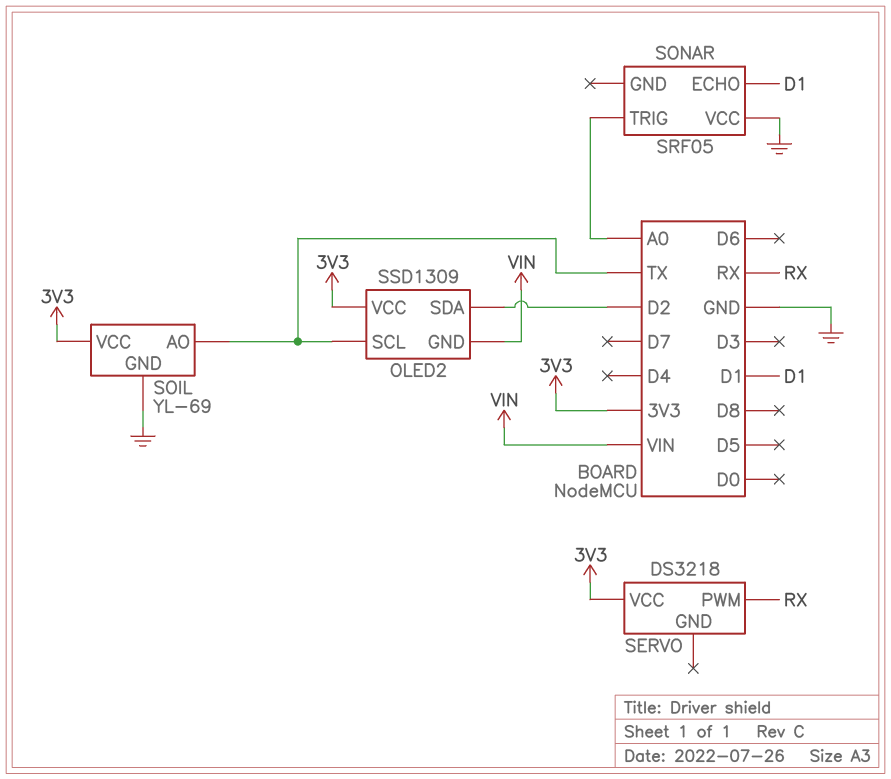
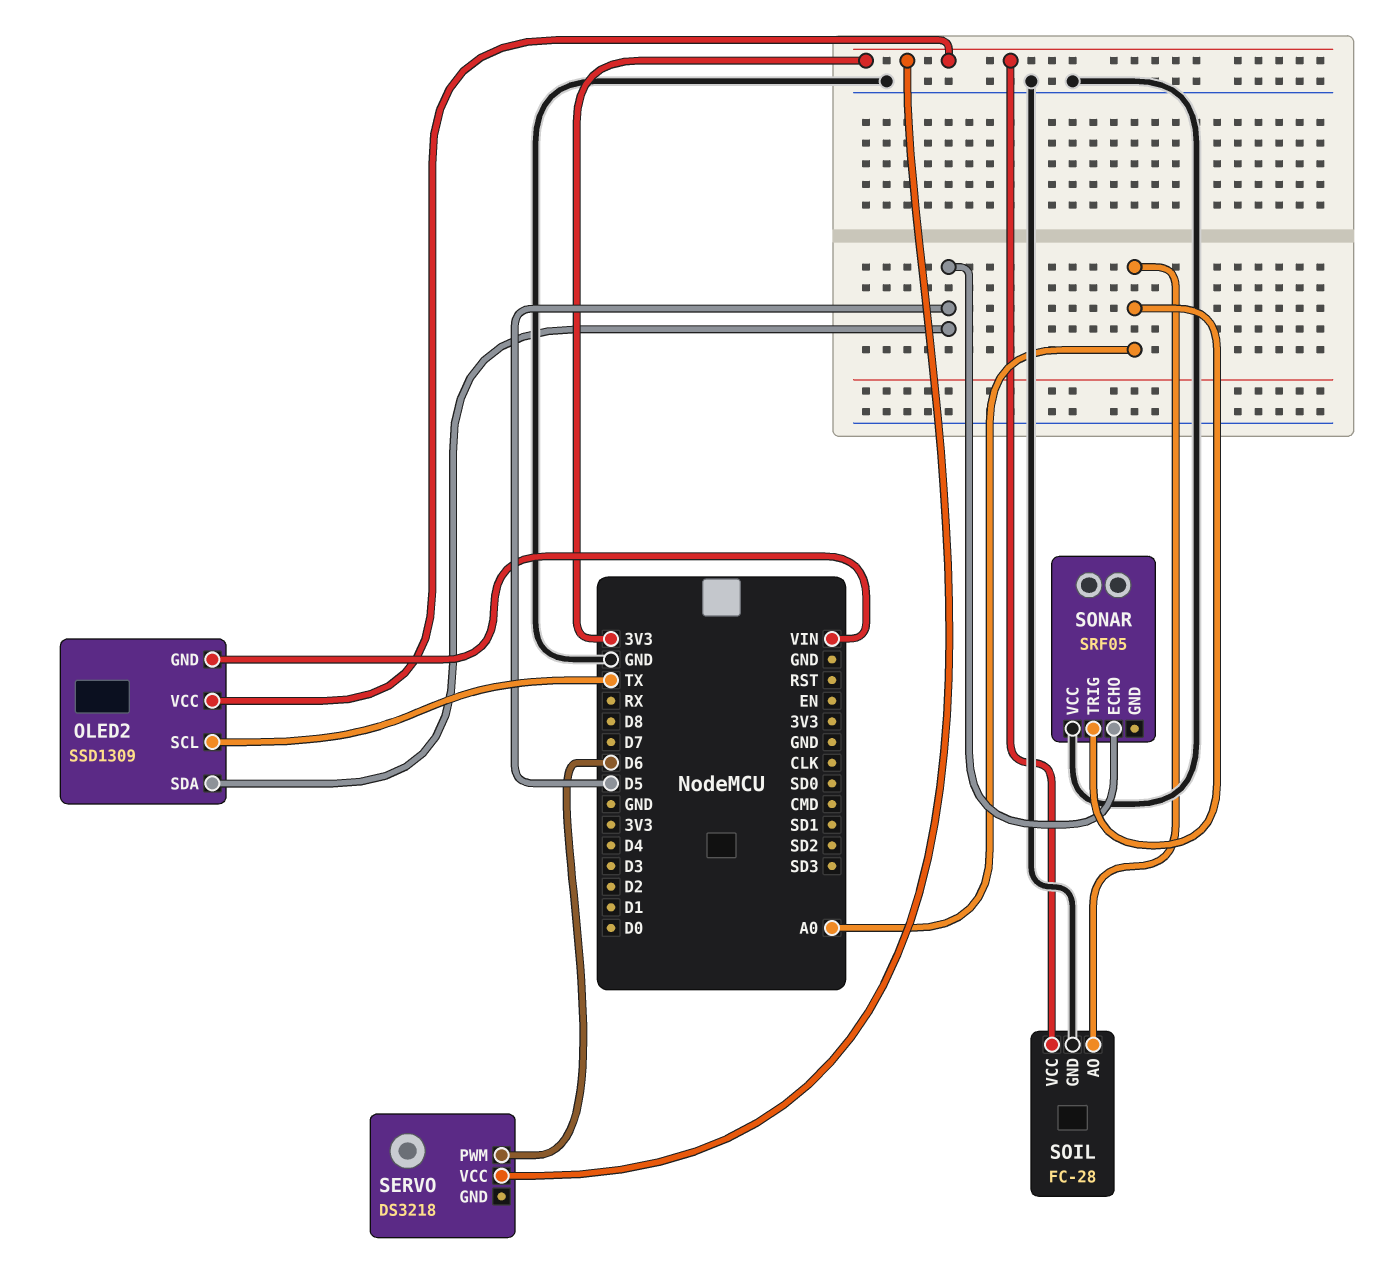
OLED2 pin SDA: D2 -> D5
SERVO pin PWM: RX -> D6
SOIL: YL-69 -> FC-28
SOIL pin AO: TX -> A0
SONAR pin ECHO: D1 -> D5

